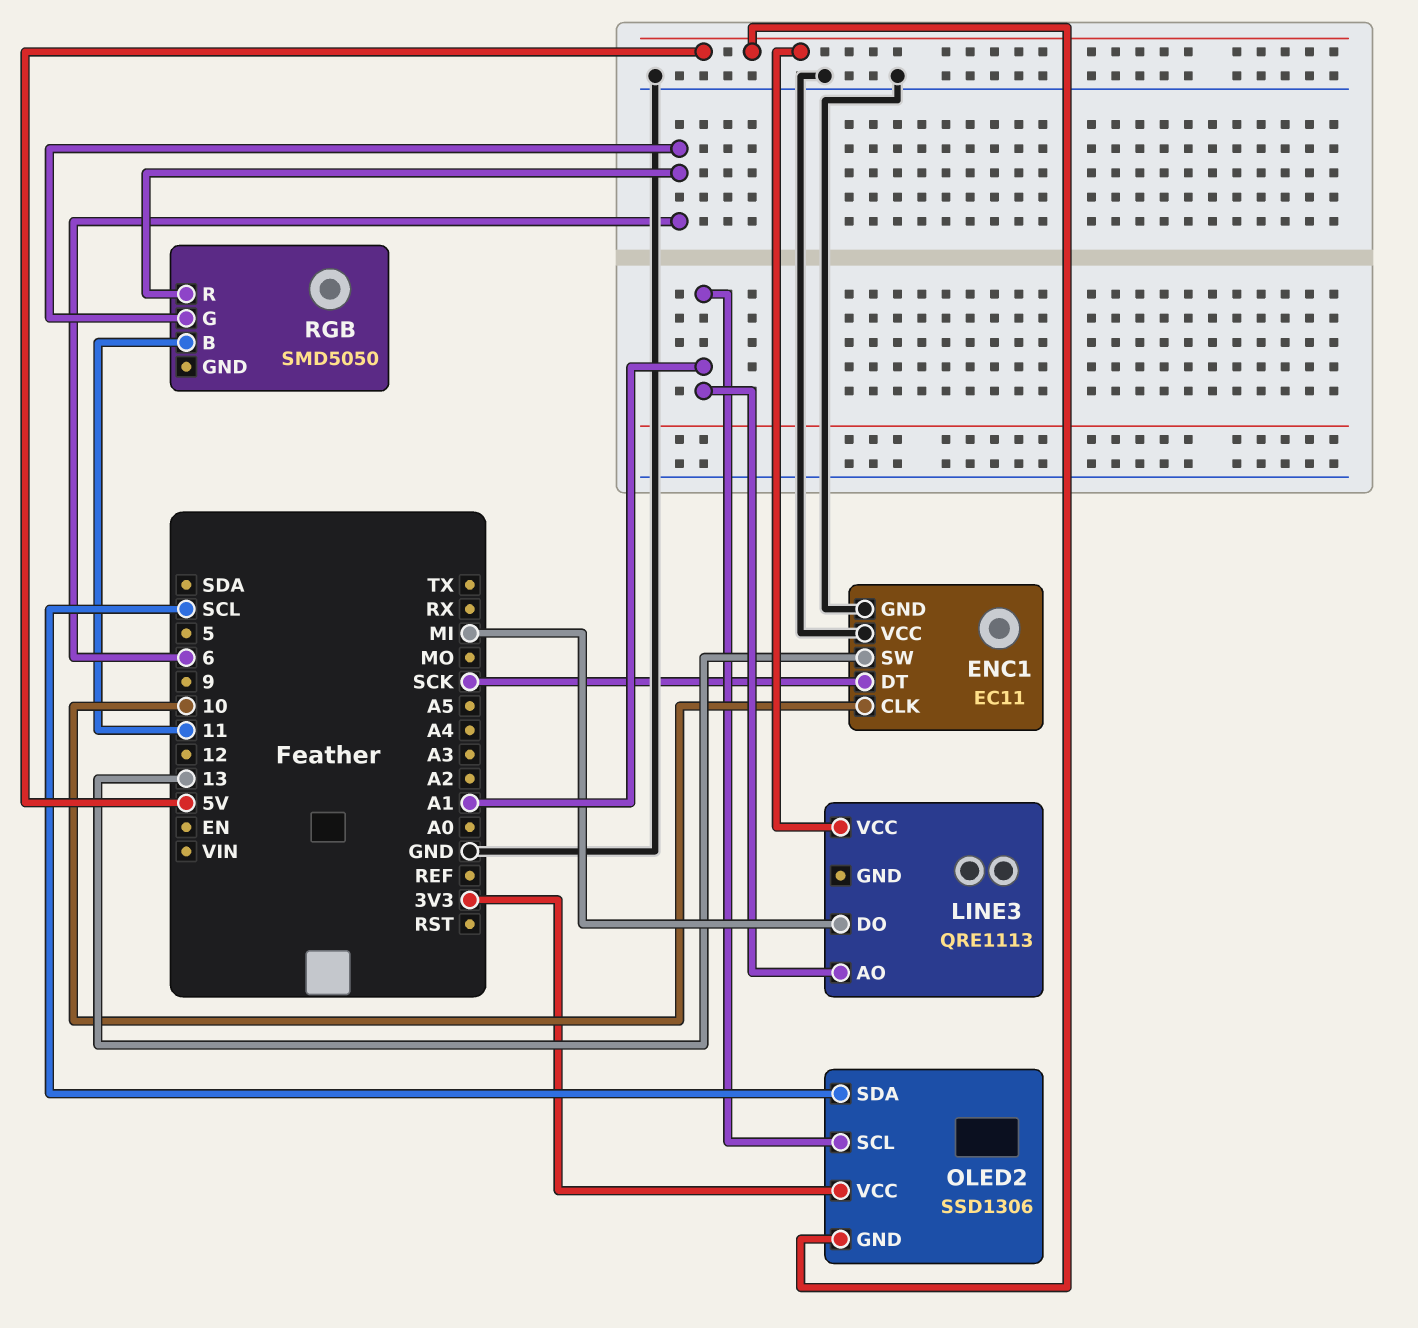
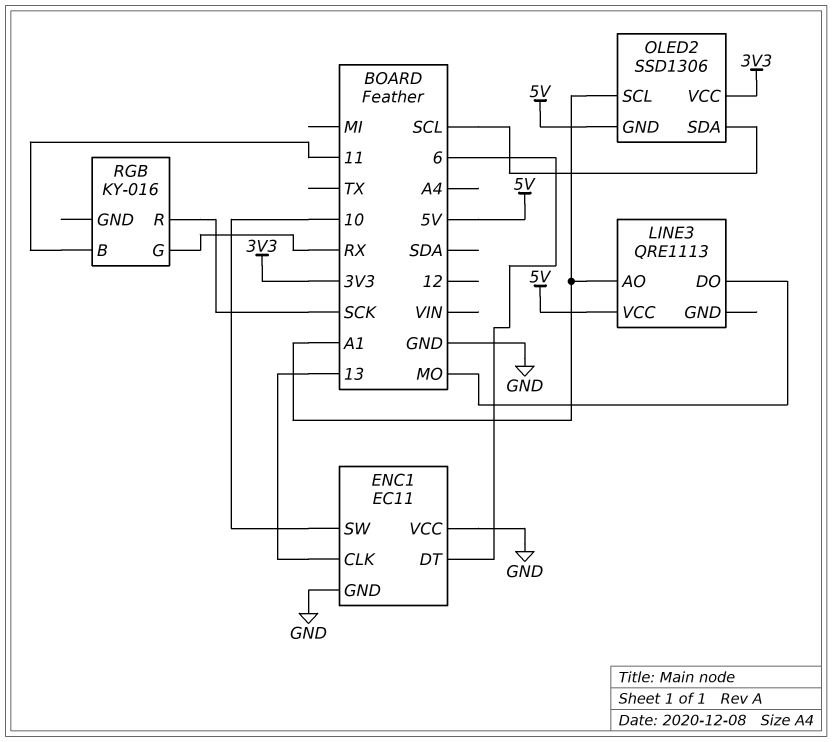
ENC1 pin CLK: 10 -> 13
ENC1 pin DT: SCK -> 6
ENC1 pin SW: 13 -> 10
LINE3 pin DO: MI -> MO
RGB: SMD5050 -> KY-016
RGB pin G: 6 -> RX
RGB pin R: 6 -> SCK

